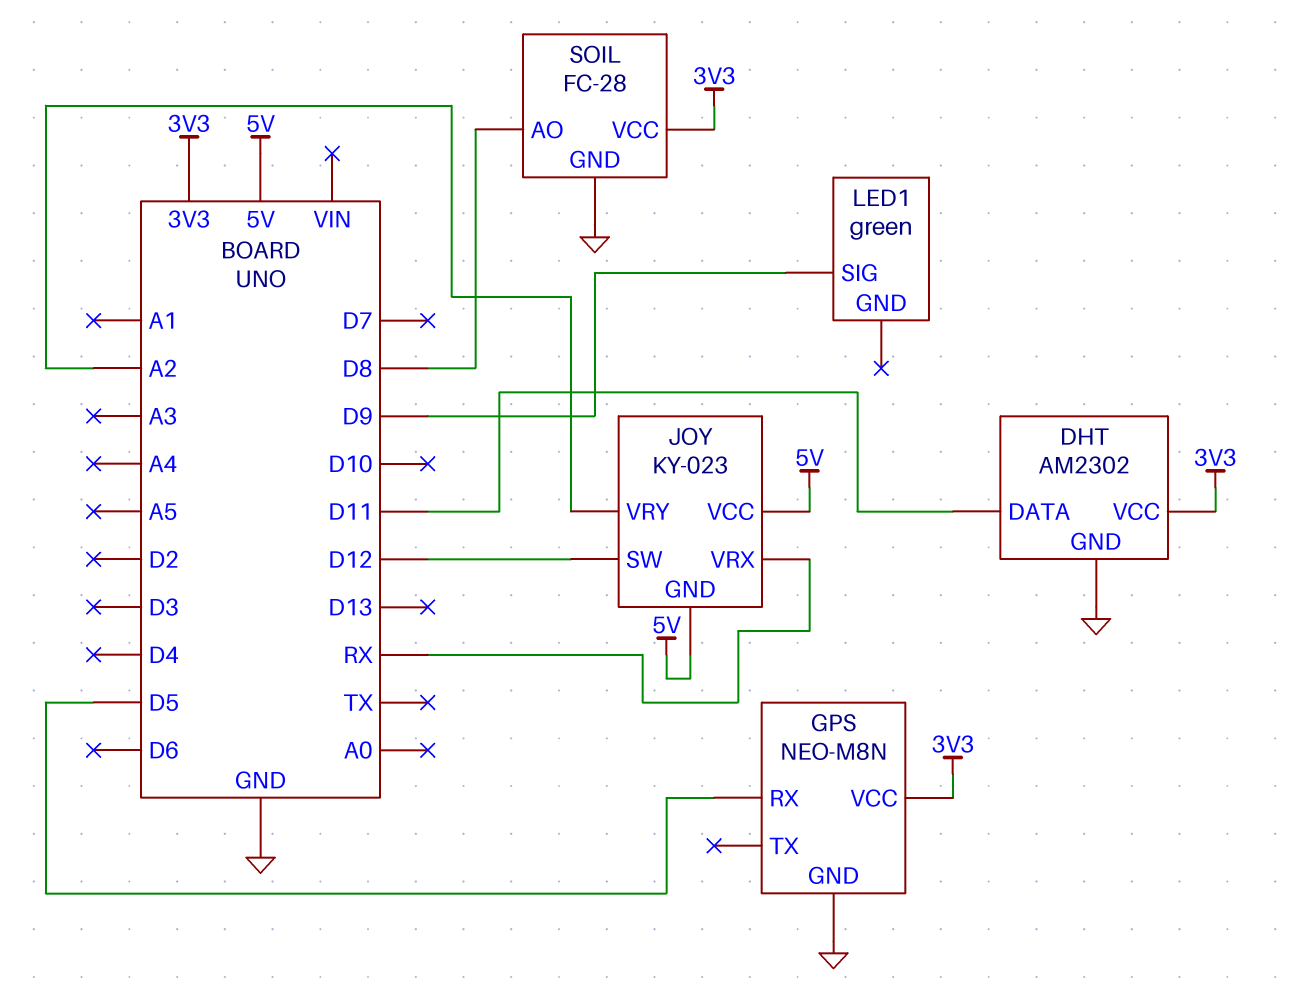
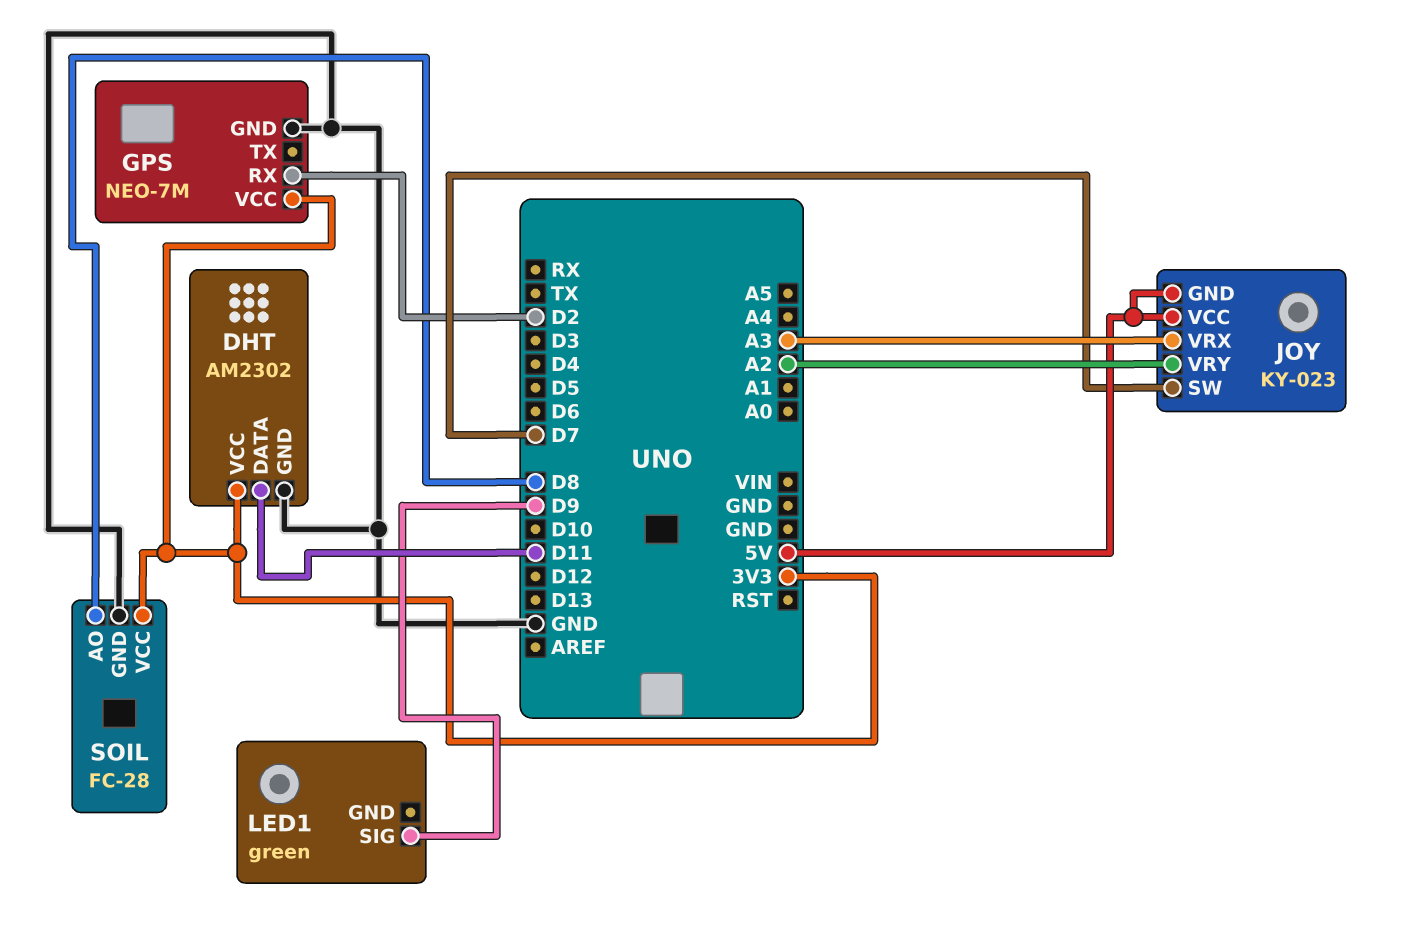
GPS: NEO-M8N -> NEO-7M
GPS pin RX: D5 -> D2
JOY pin SW: D12 -> D7
JOY pin VRX: RX -> A3

